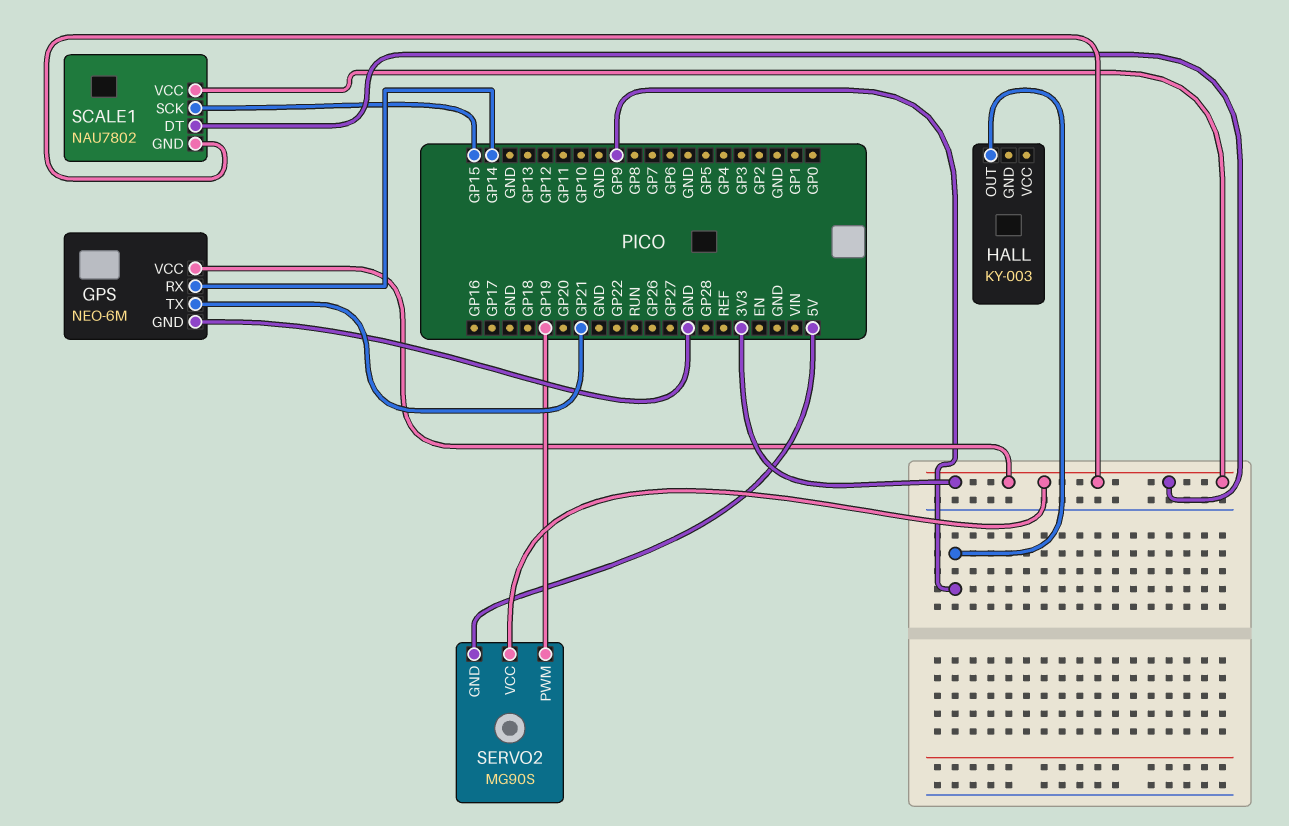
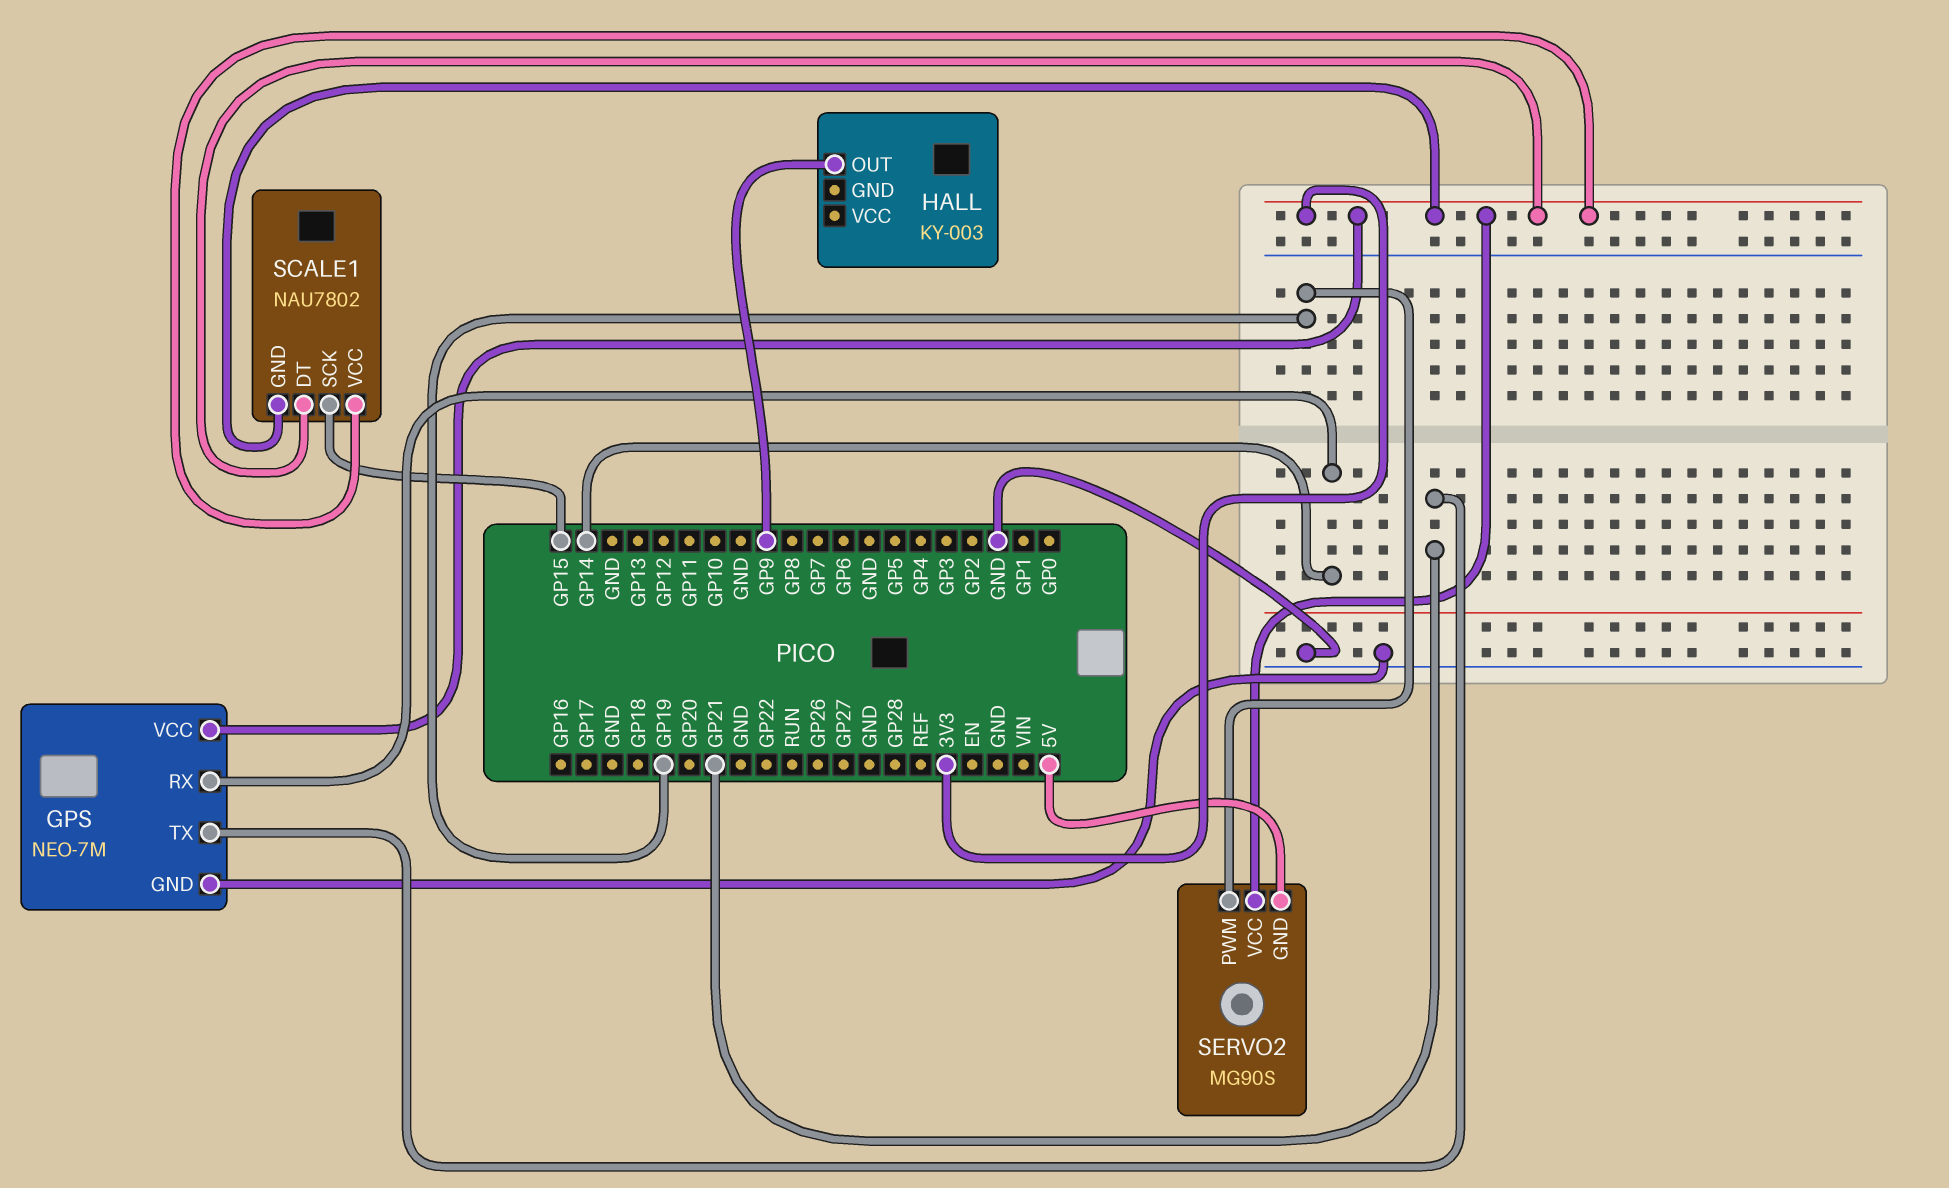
GPS: NEO-6M -> NEO-7M

